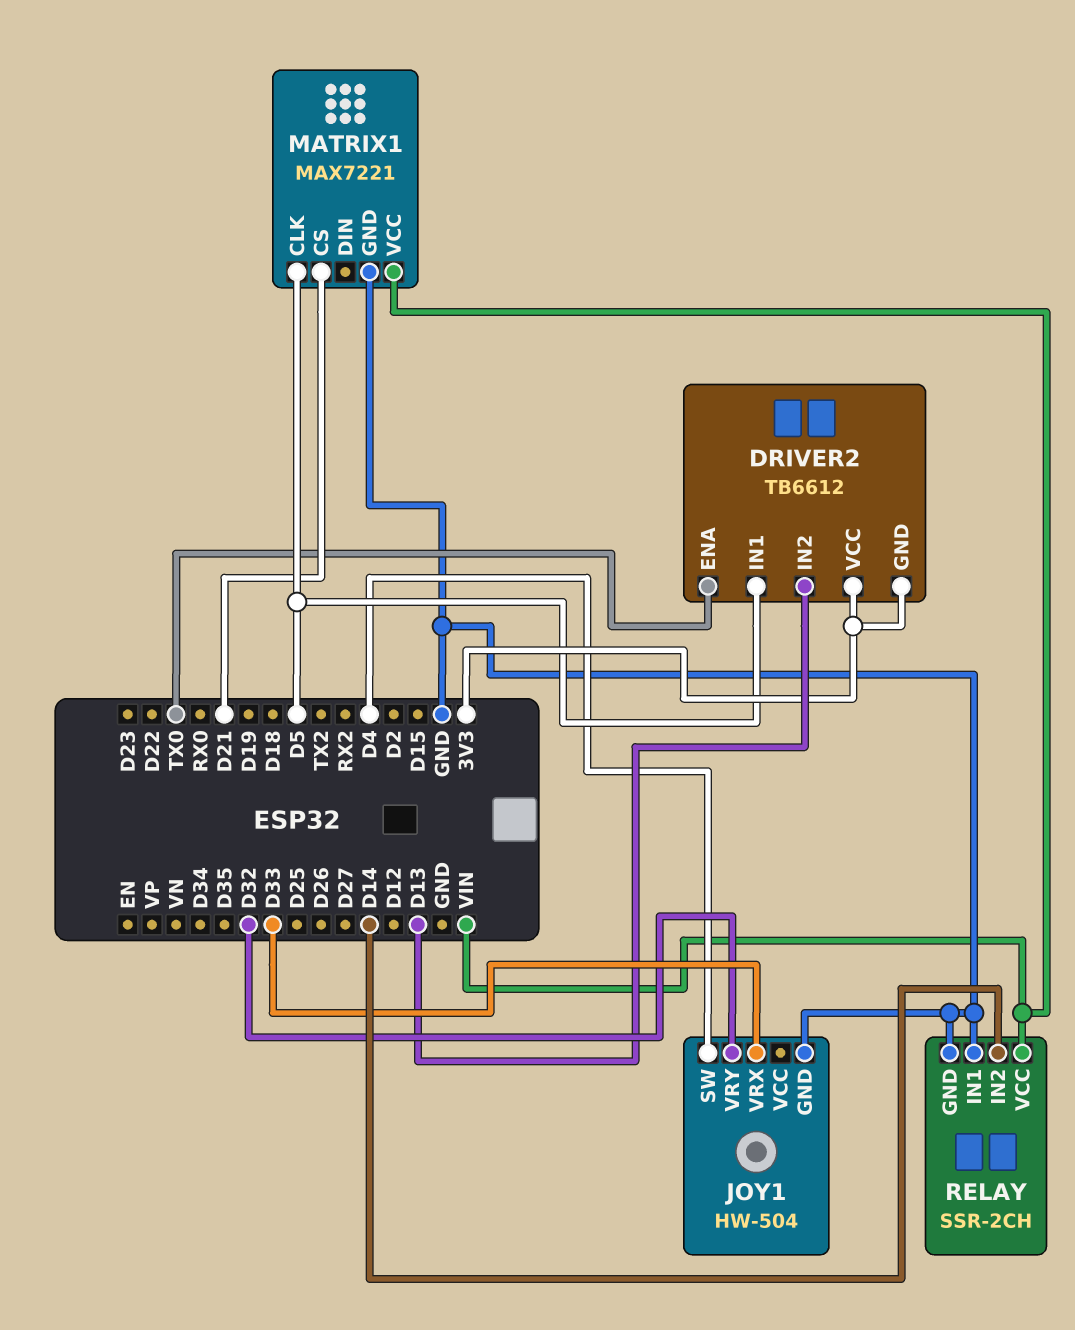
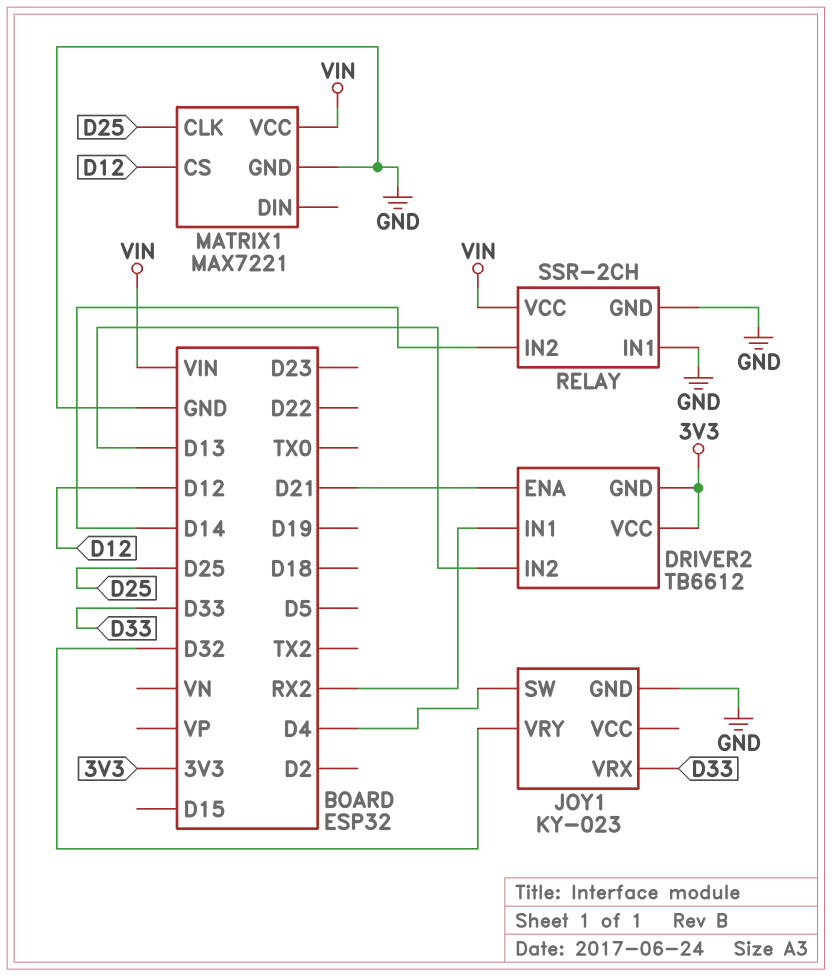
DRIVER2 pin ENA: TX0 -> D21
DRIVER2 pin IN1: D5 -> RX2
JOY1: HW-504 -> KY-023
MATRIX1 pin CLK: D5 -> D25
MATRIX1 pin CS: D21 -> D12

